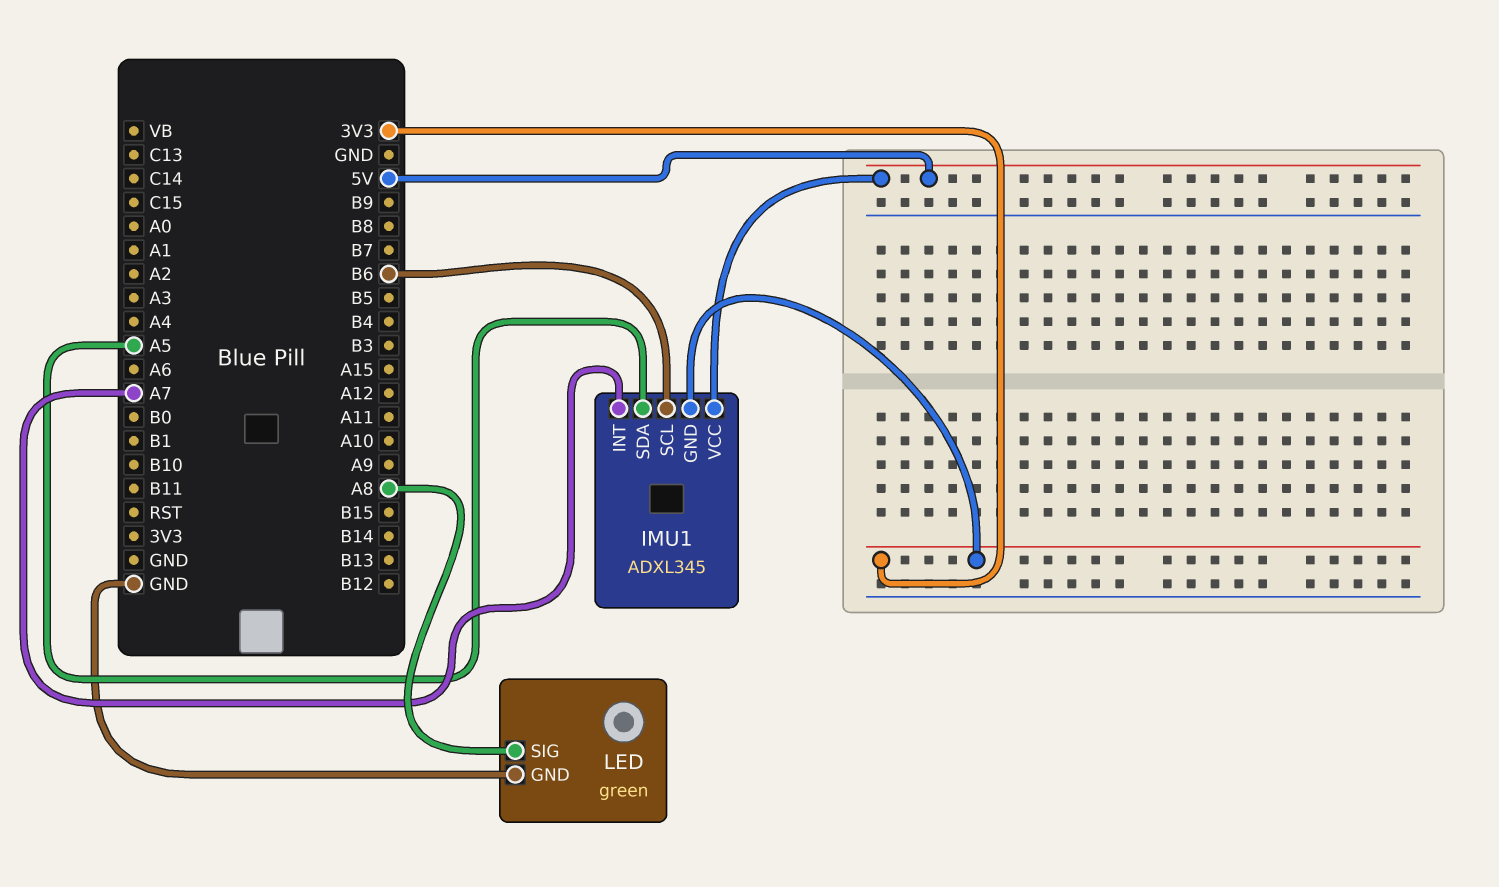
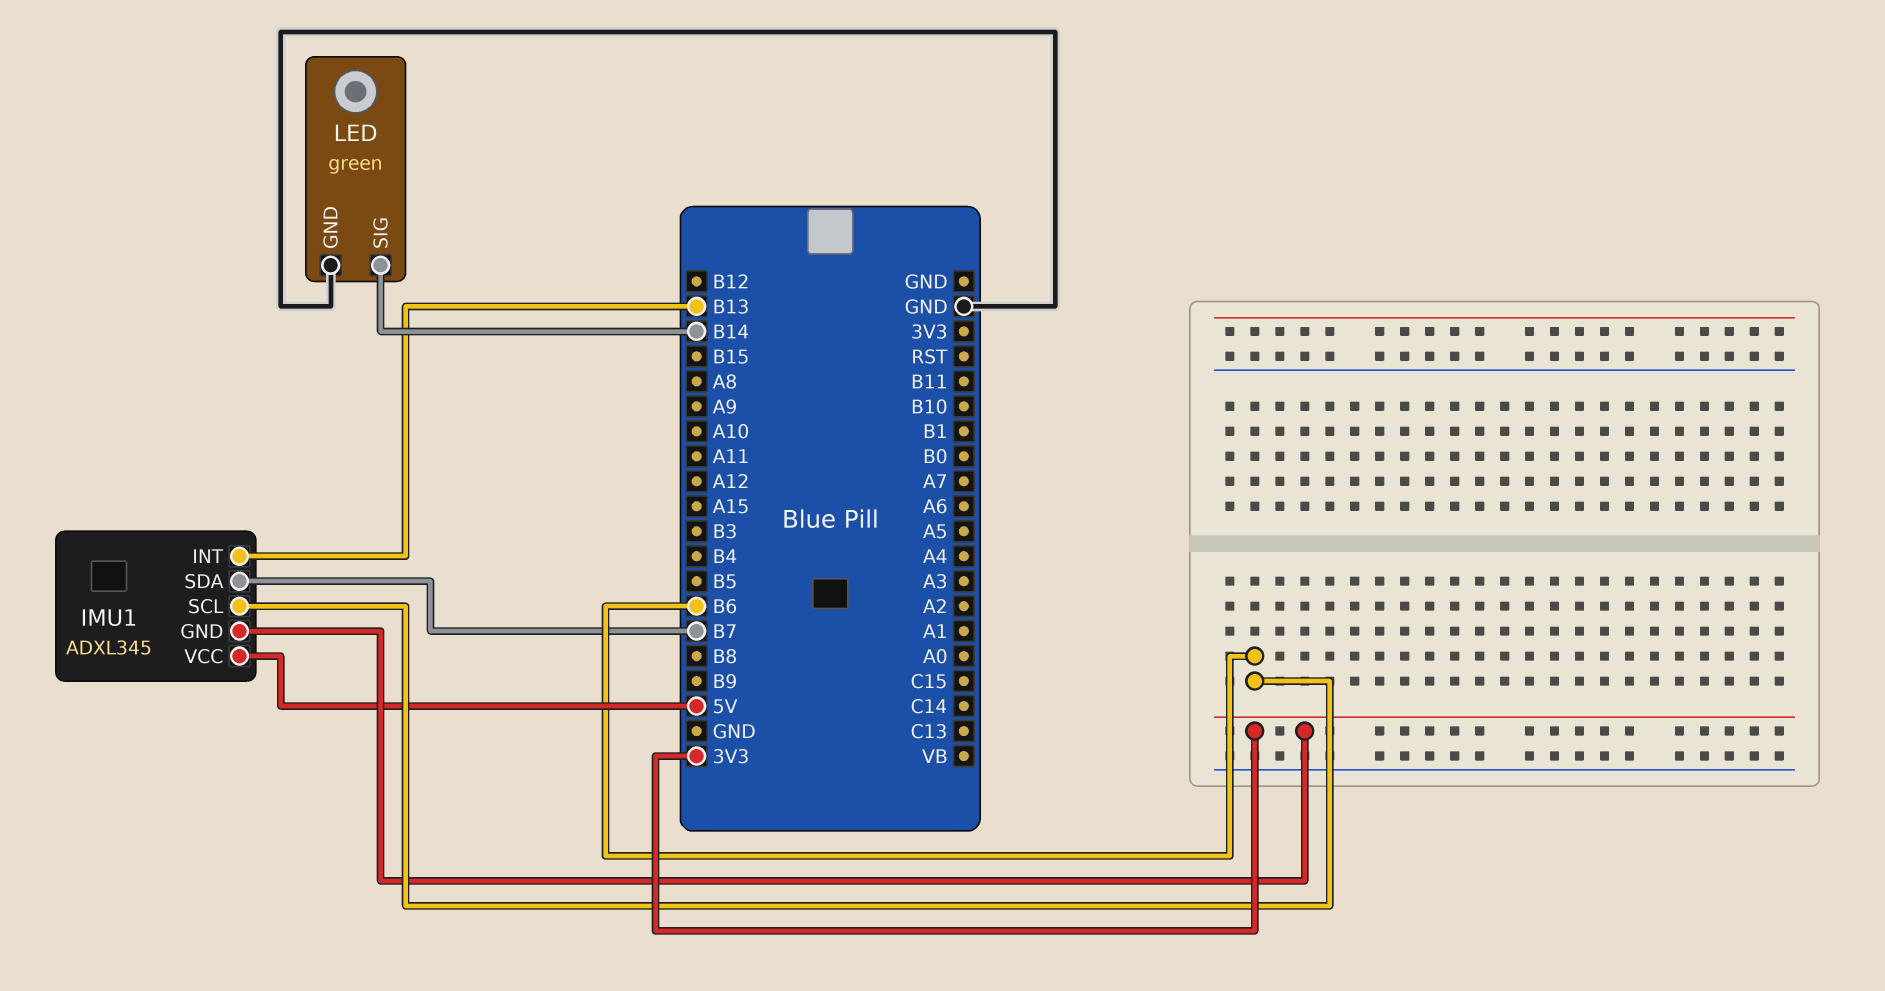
IMU1 pin INT: A7 -> B13
IMU1 pin SDA: A5 -> B7
LED pin SIG: A8 -> B14

